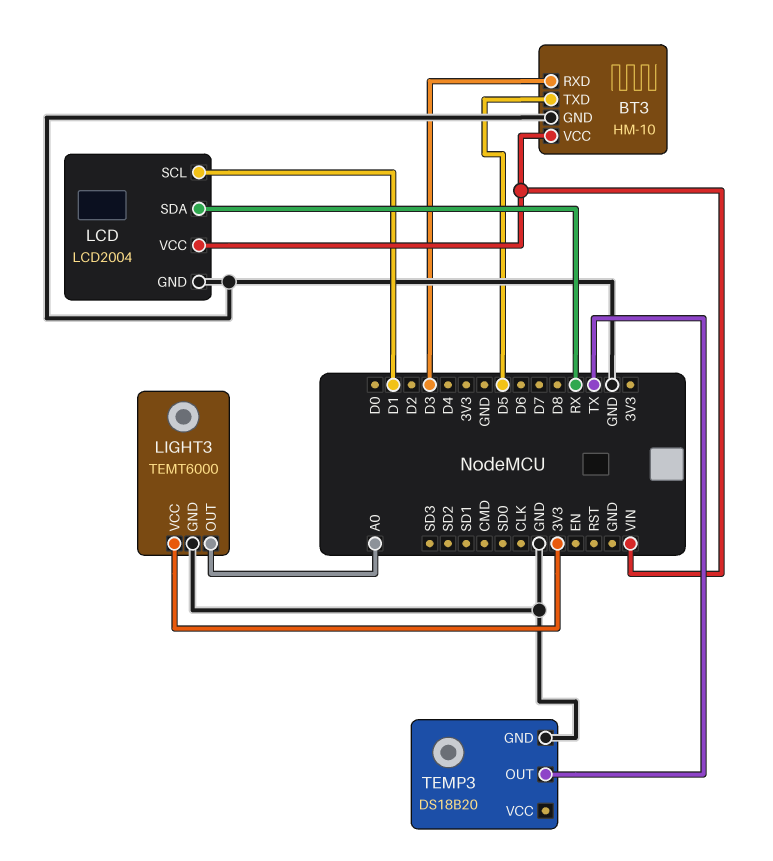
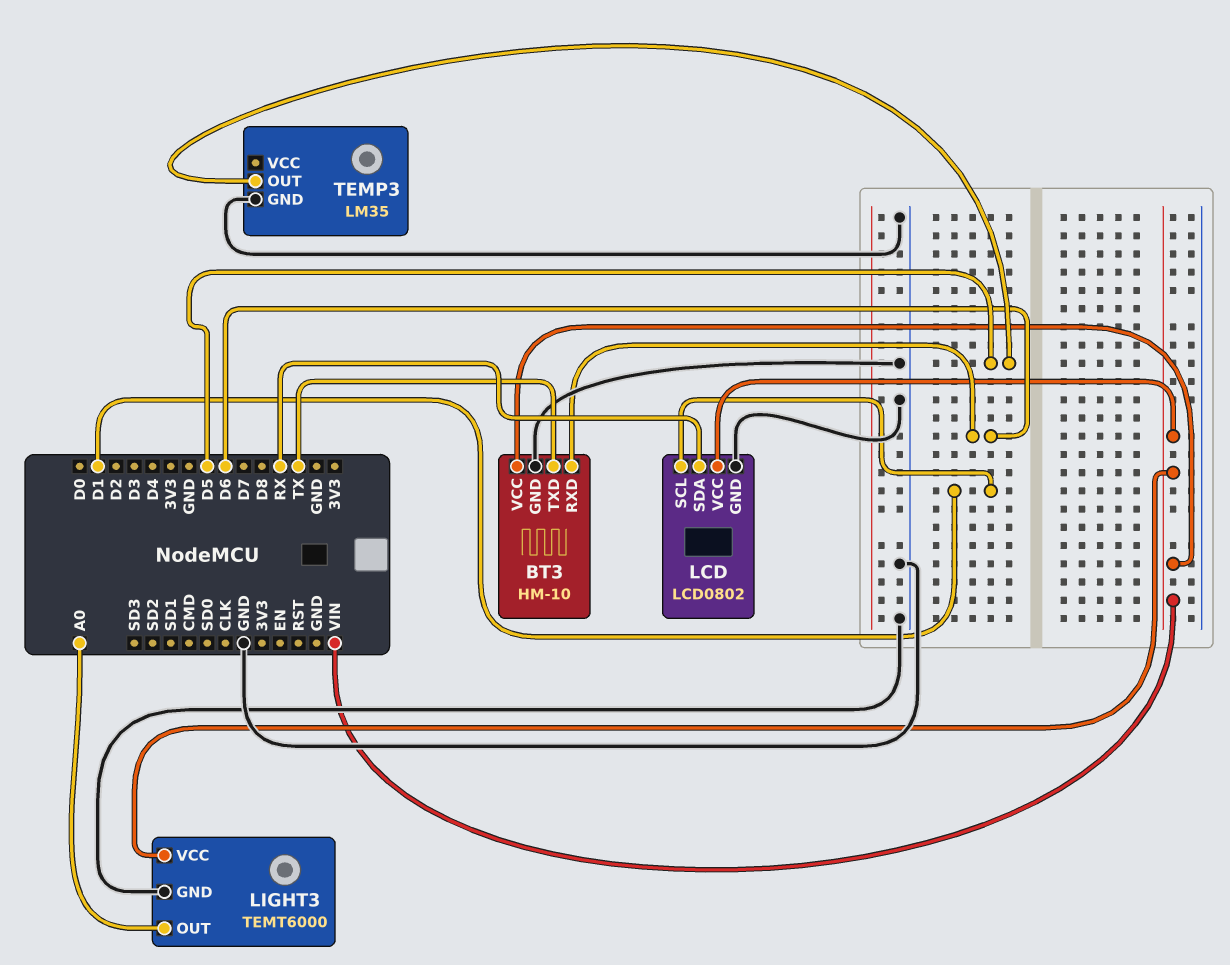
BT3 pin RXD: D3 -> D6
BT3 pin TXD: D5 -> TX
LCD: LCD2004 -> LCD0802
LIGHT3 pin VCC: 3V3 -> VIN
TEMP3: DS18B20 -> LM35
TEMP3 pin OUT: TX -> D5

